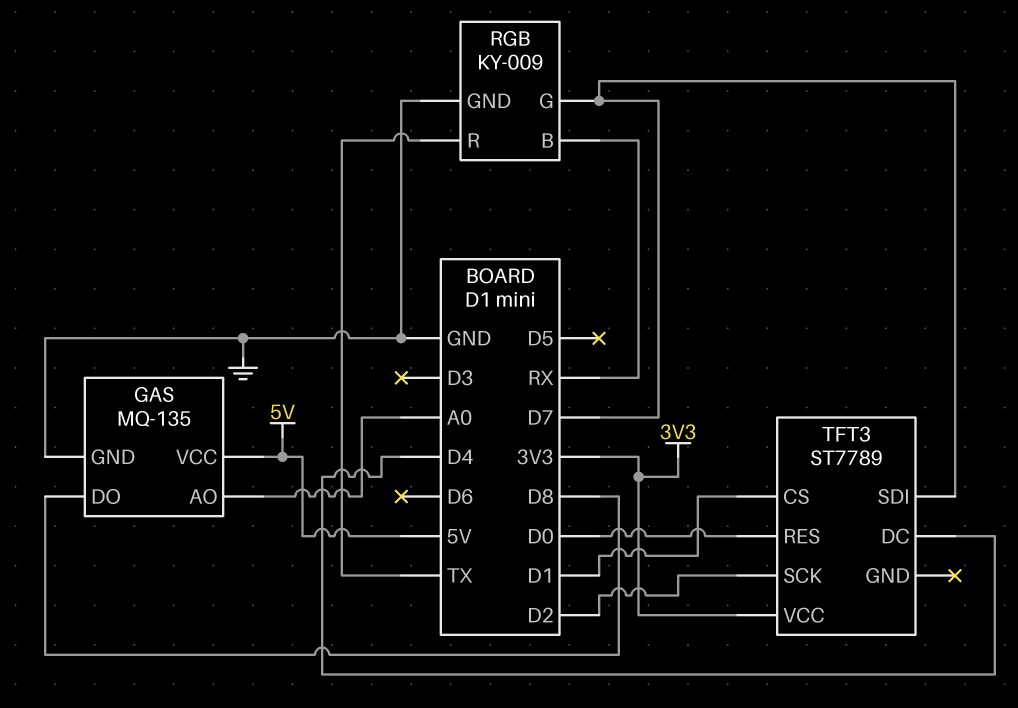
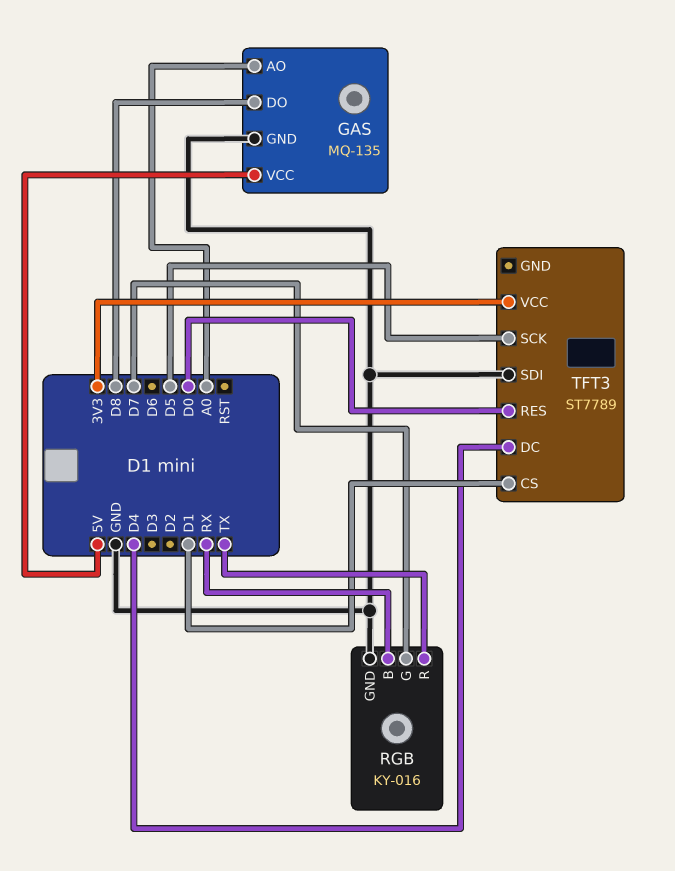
RGB: KY-009 -> KY-016
TFT3 pin SCK: D2 -> D5
TFT3 pin SDI: D7 -> GND

